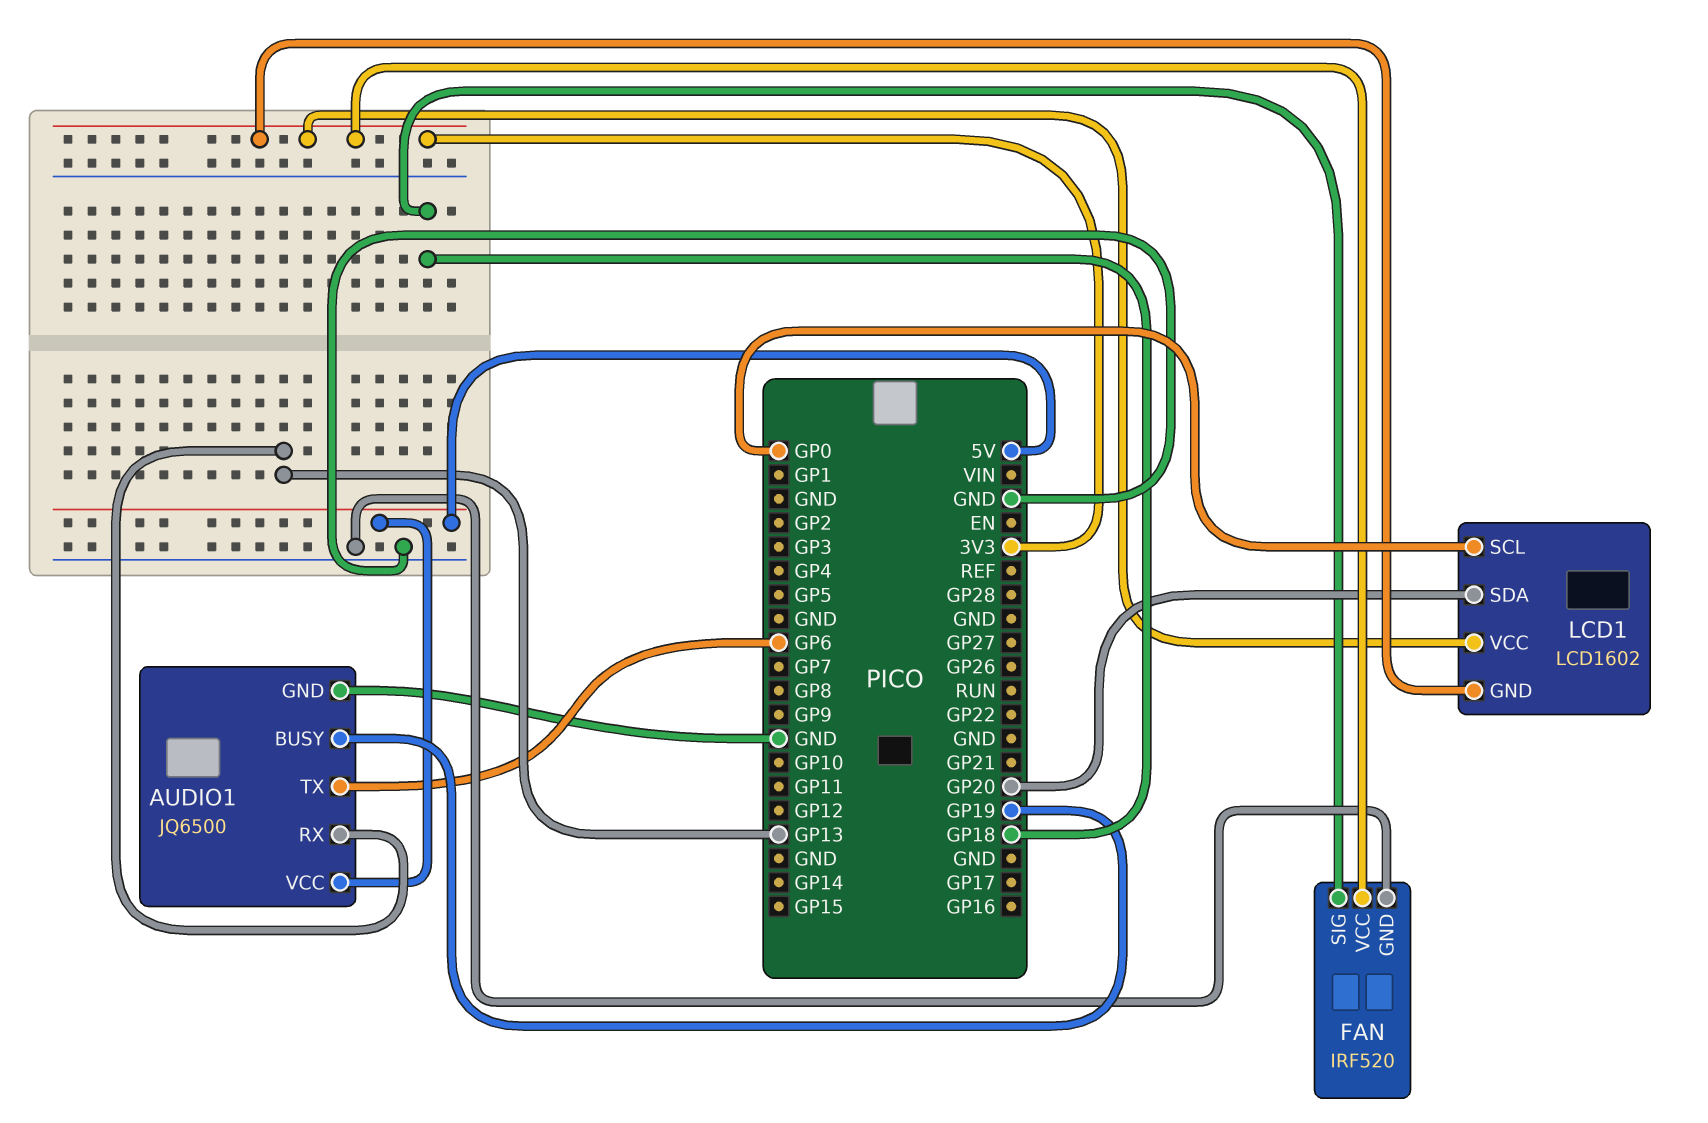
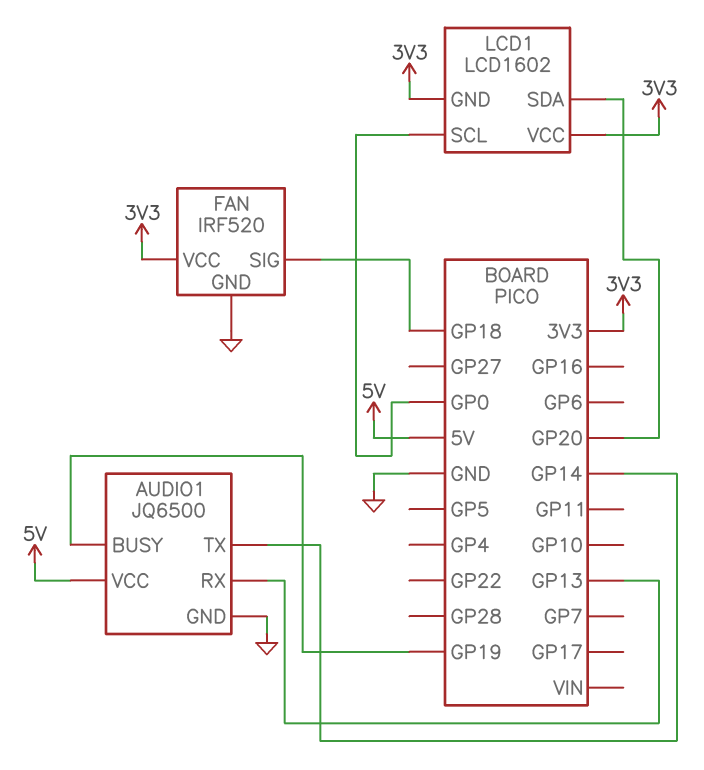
AUDIO1 pin TX: GP6 -> GP14

